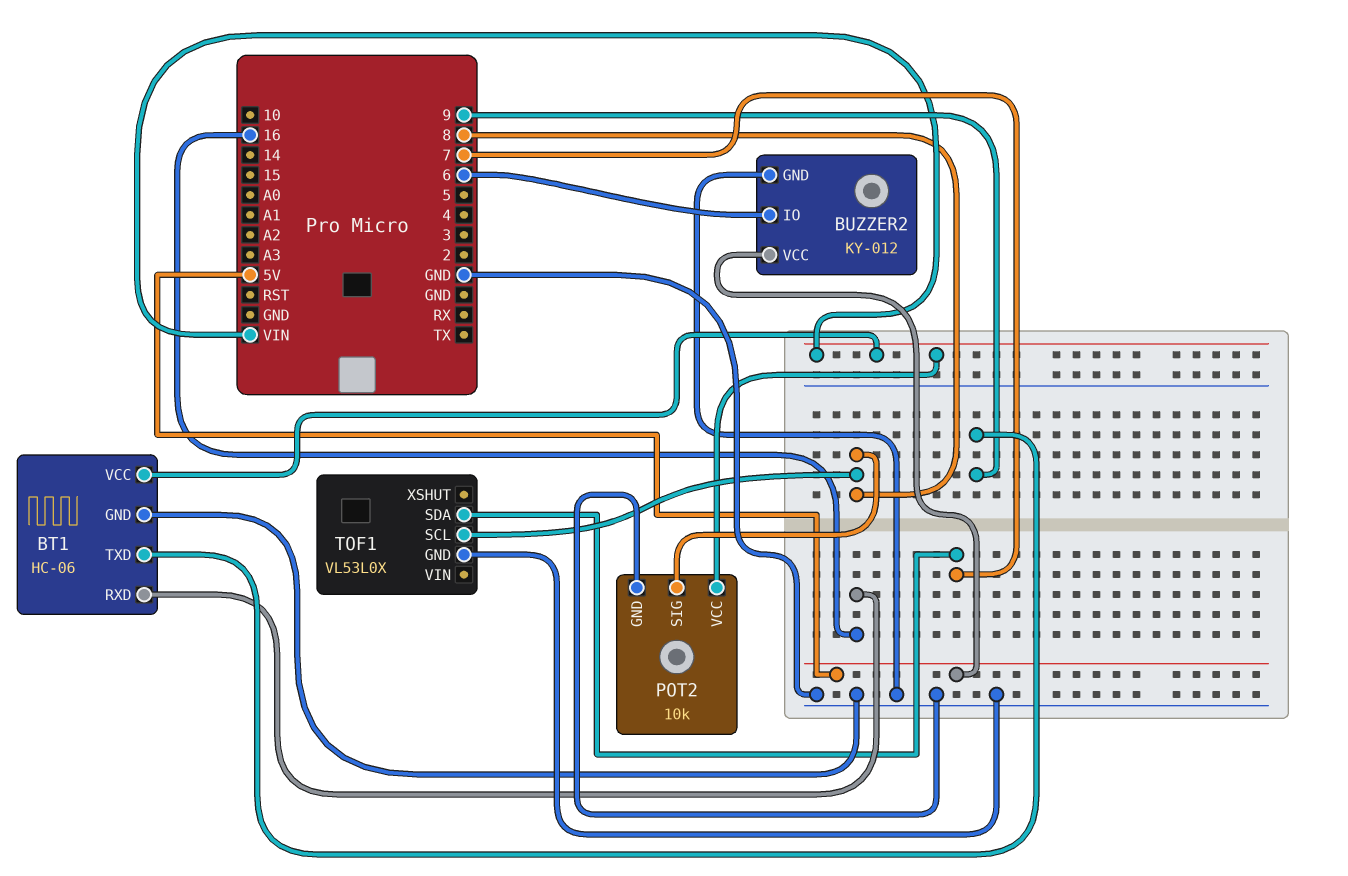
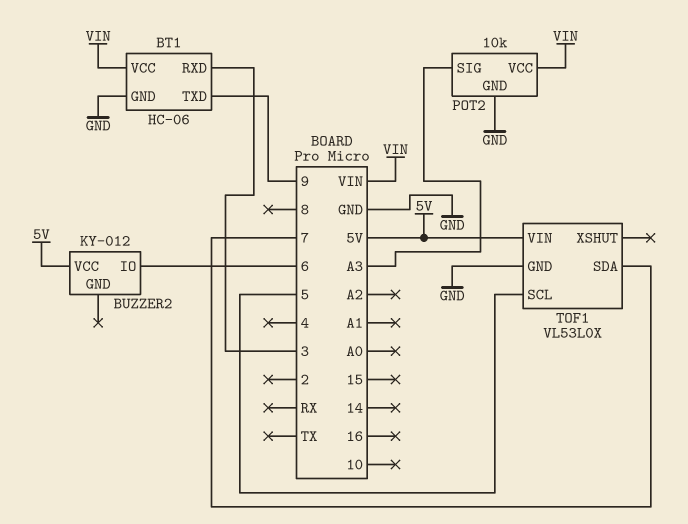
BT1 pin RXD: 16 -> 3
BUZZER2 pin GND: GND -> none
POT2 pin SIG: 8 -> A3
TOF1 pin SCL: 8 -> 5
TOF1 pin VIN: none -> 5V

